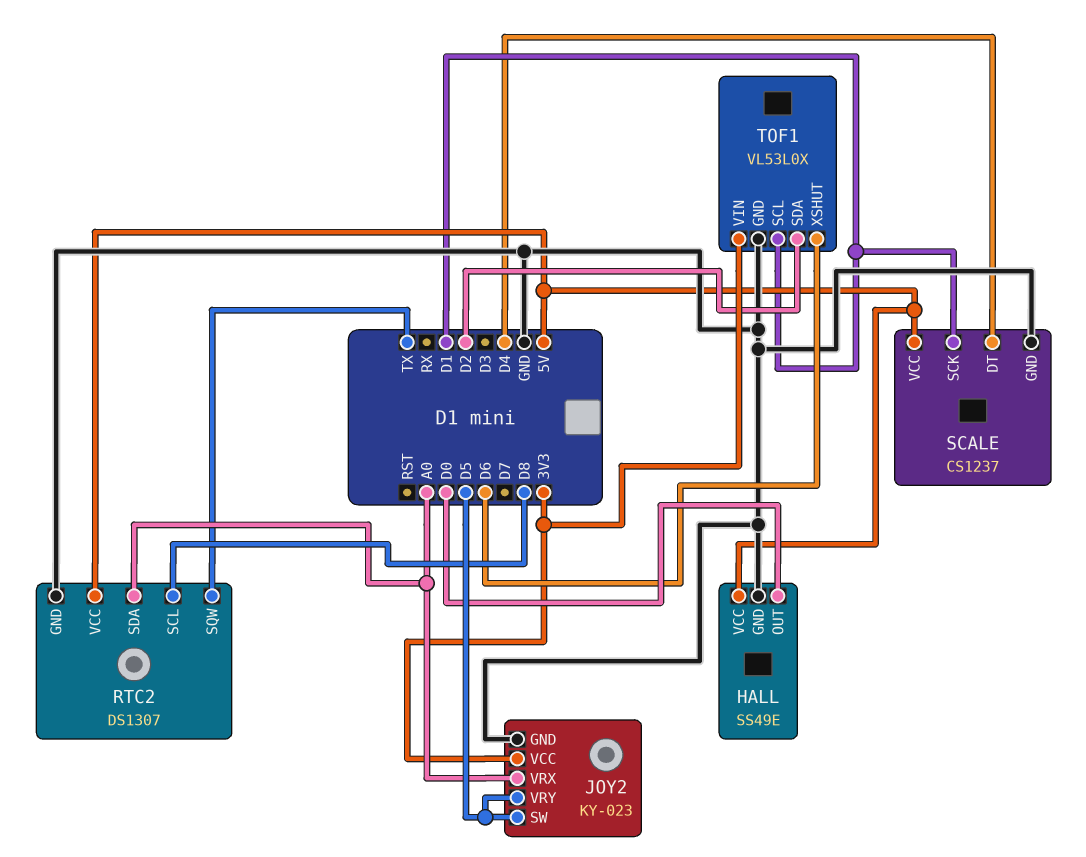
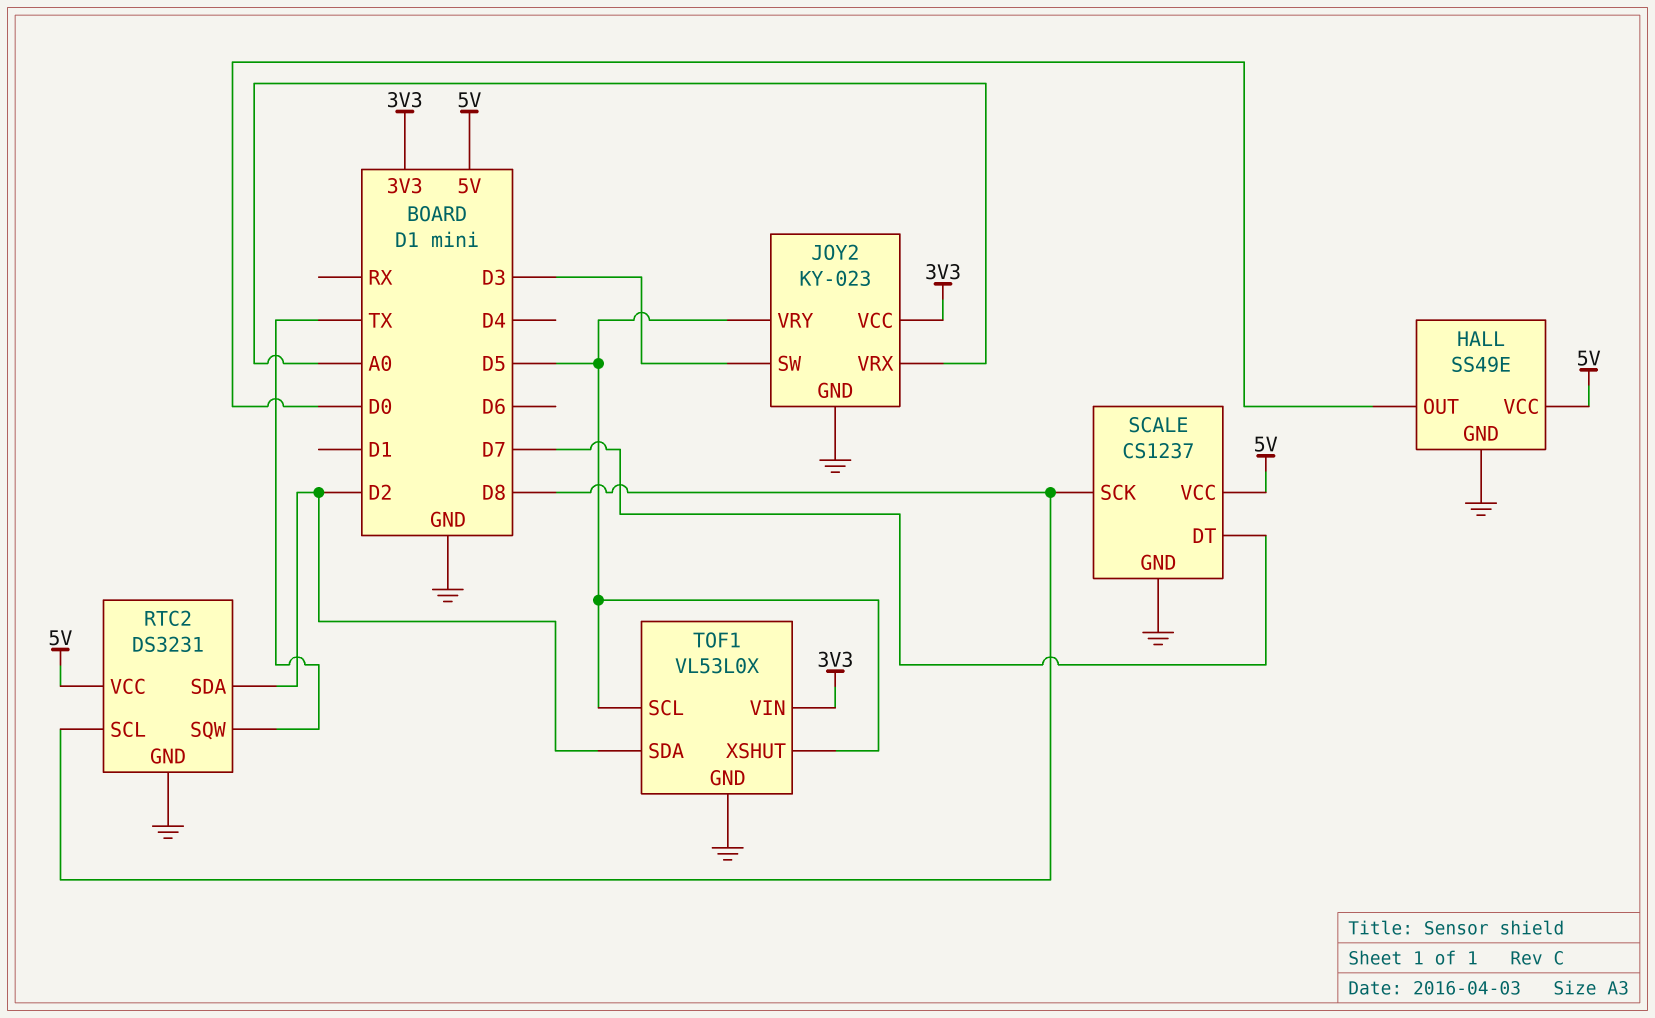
JOY2 pin SW: D5 -> D3
RTC2: DS1307 -> DS3231
RTC2 pin SDA: A0 -> D2
SCALE pin DT: D4 -> D7
SCALE pin SCK: D1 -> D8
TOF1 pin SCL: D1 -> D5
TOF1 pin XSHUT: D6 -> D5

